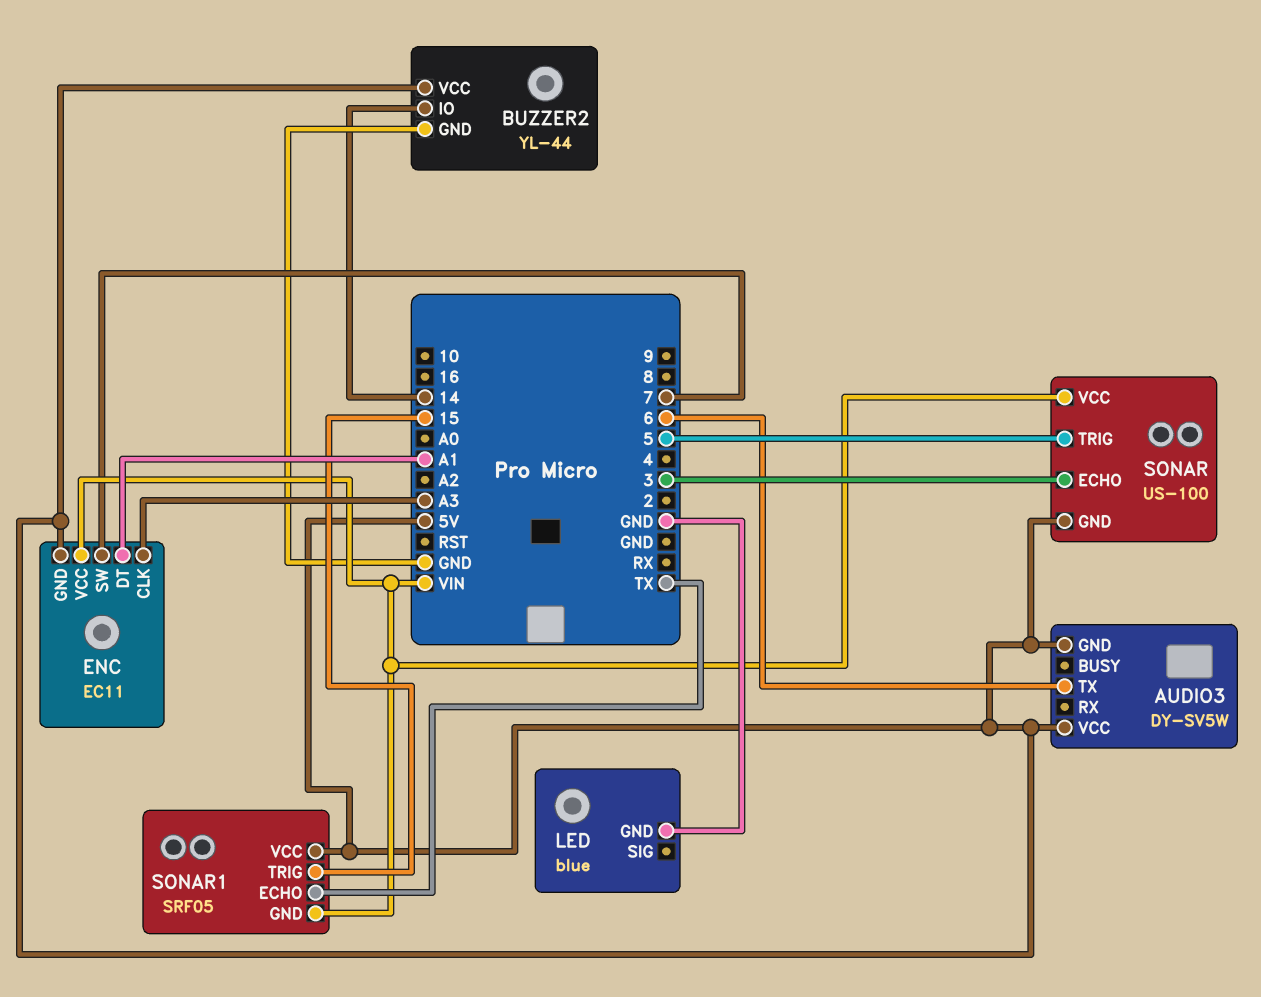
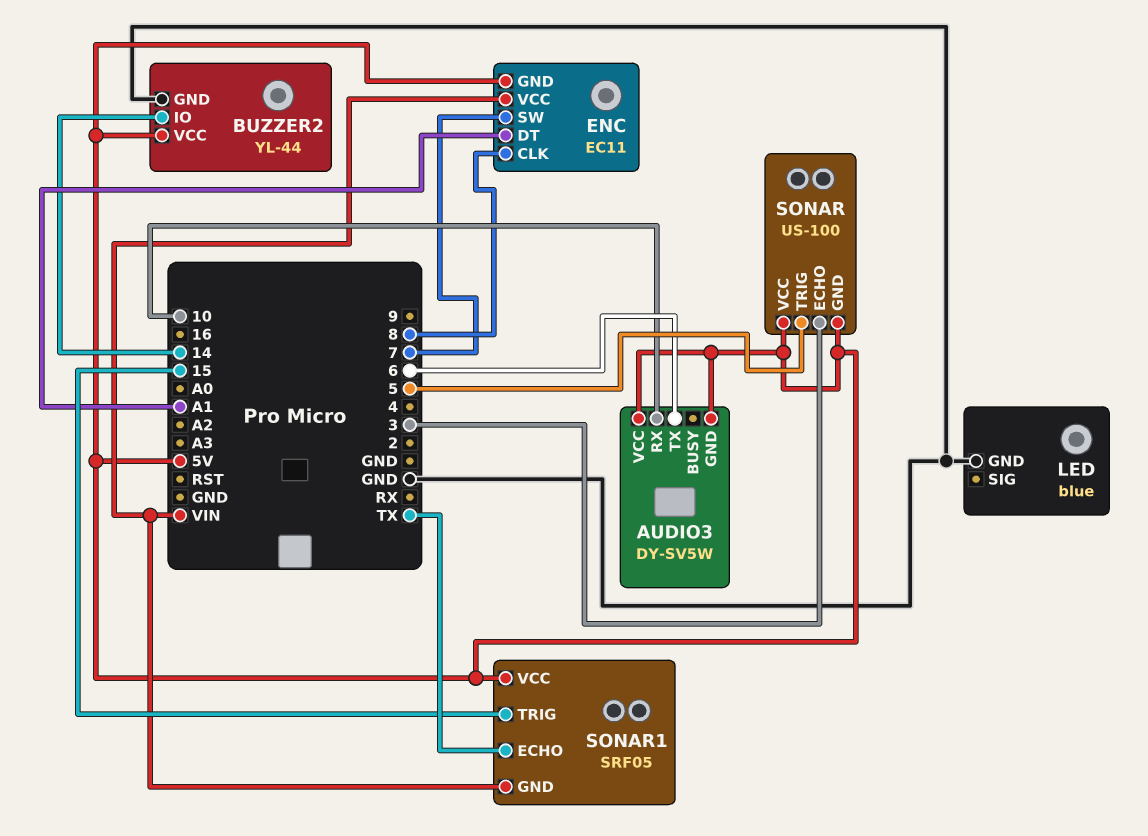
AUDIO3 pin RX: none -> 10
ENC pin CLK: A3 -> 8
SONAR pin VCC: VIN -> 5V

